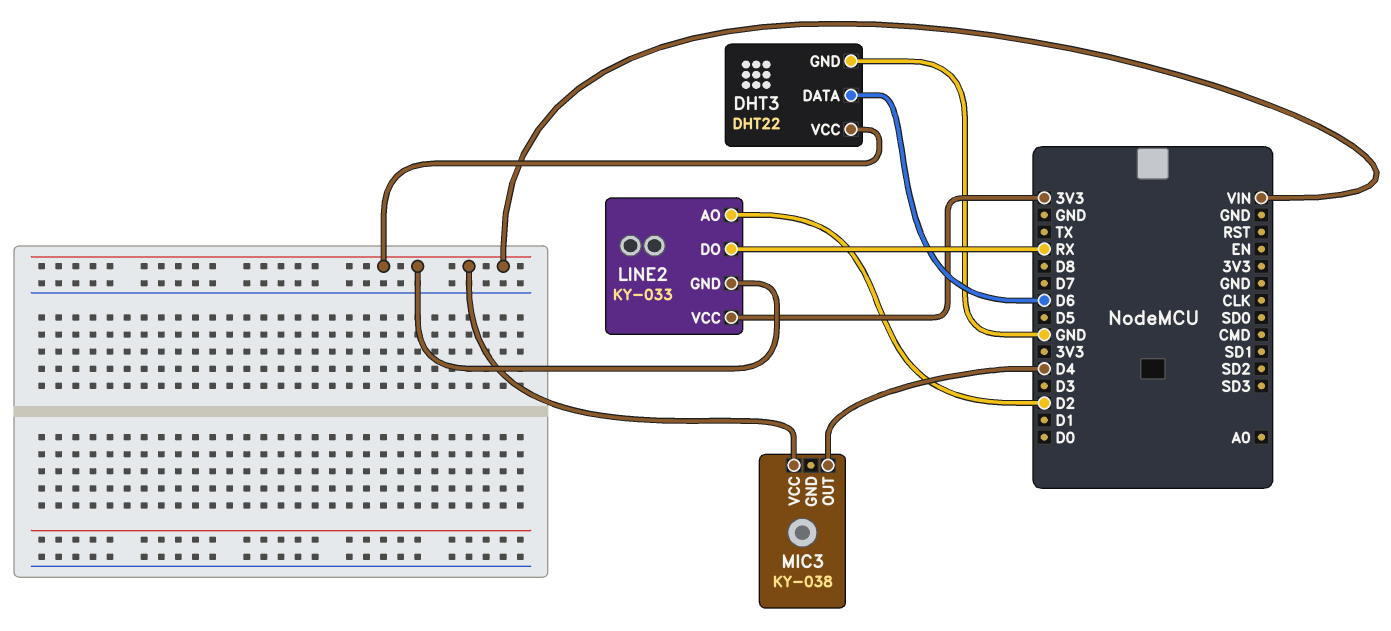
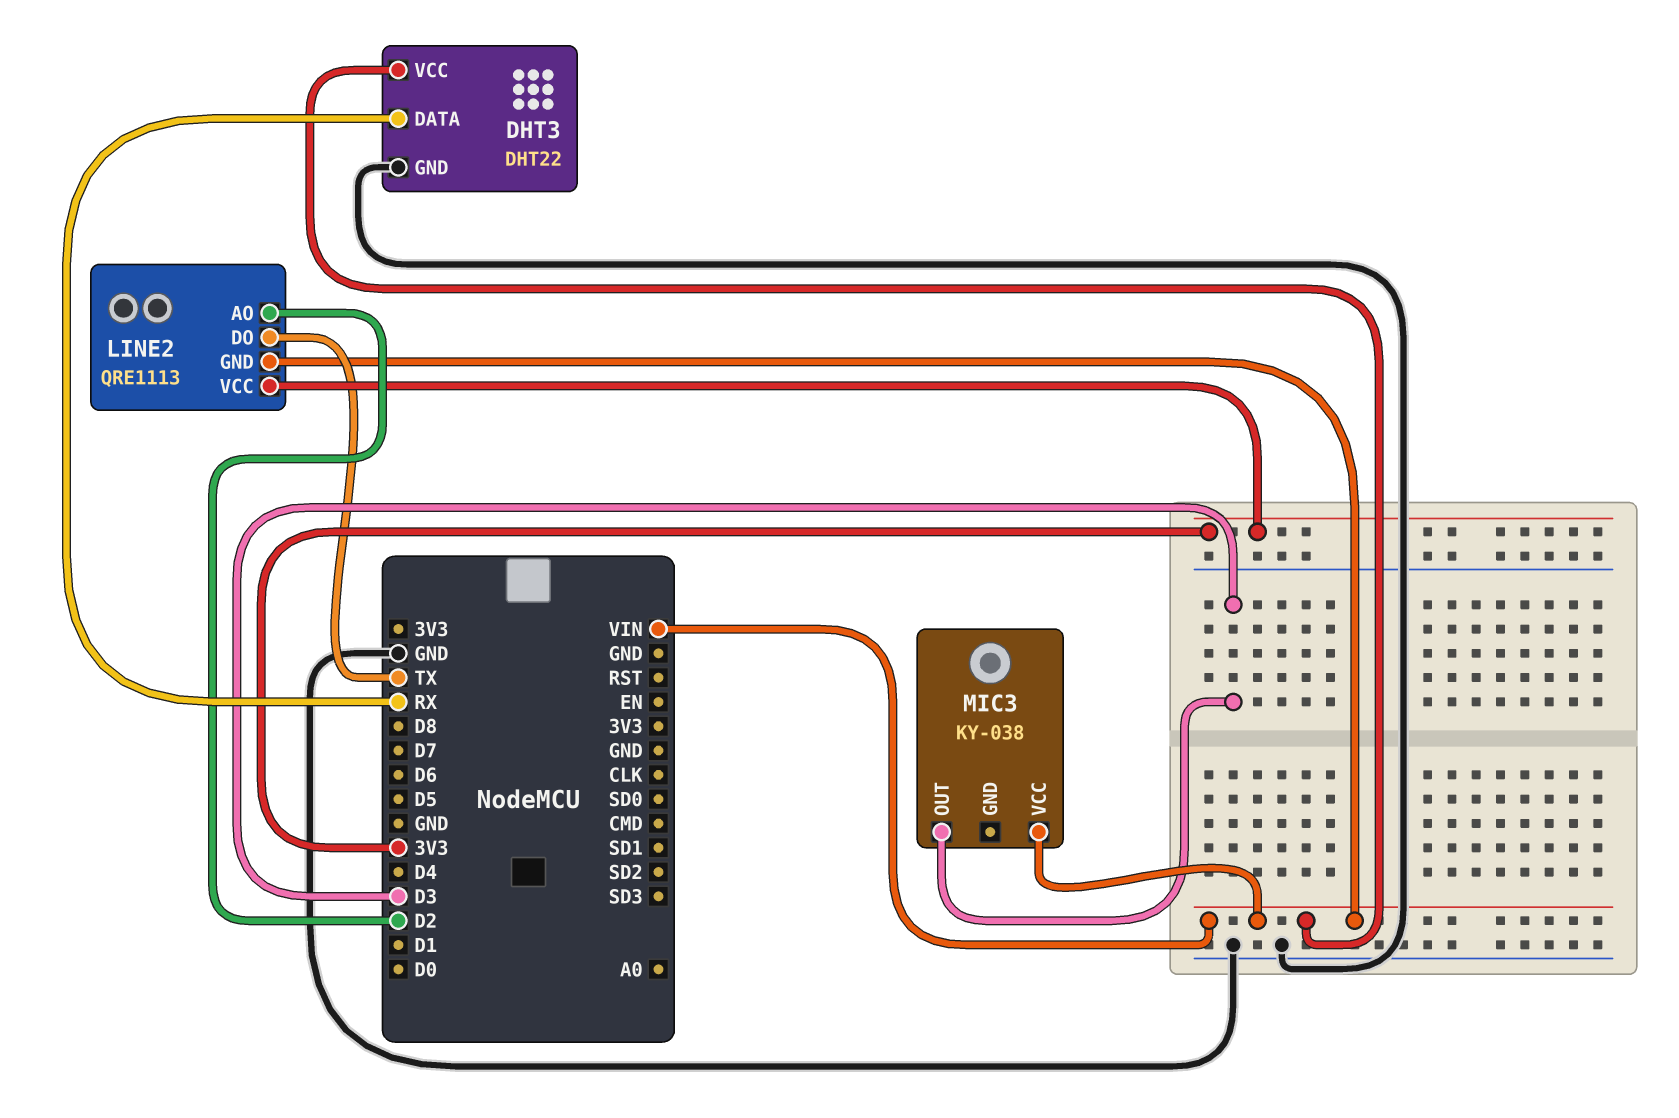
DHT3 pin DATA: D6 -> RX
LINE2: KY-033 -> QRE1113
LINE2 pin DO: RX -> TX
MIC3 pin OUT: D4 -> D3

